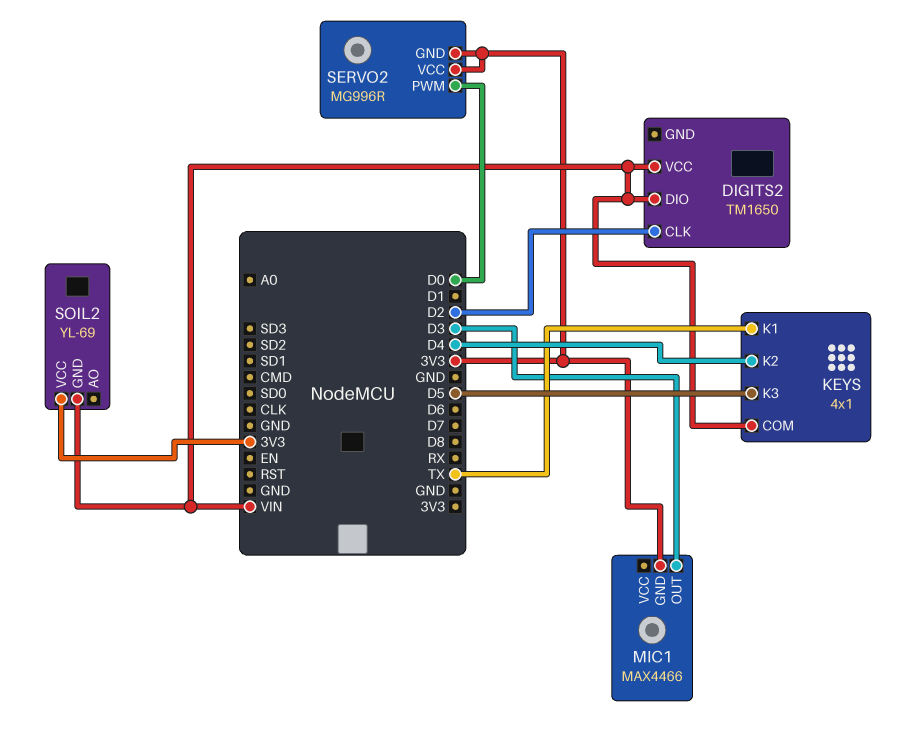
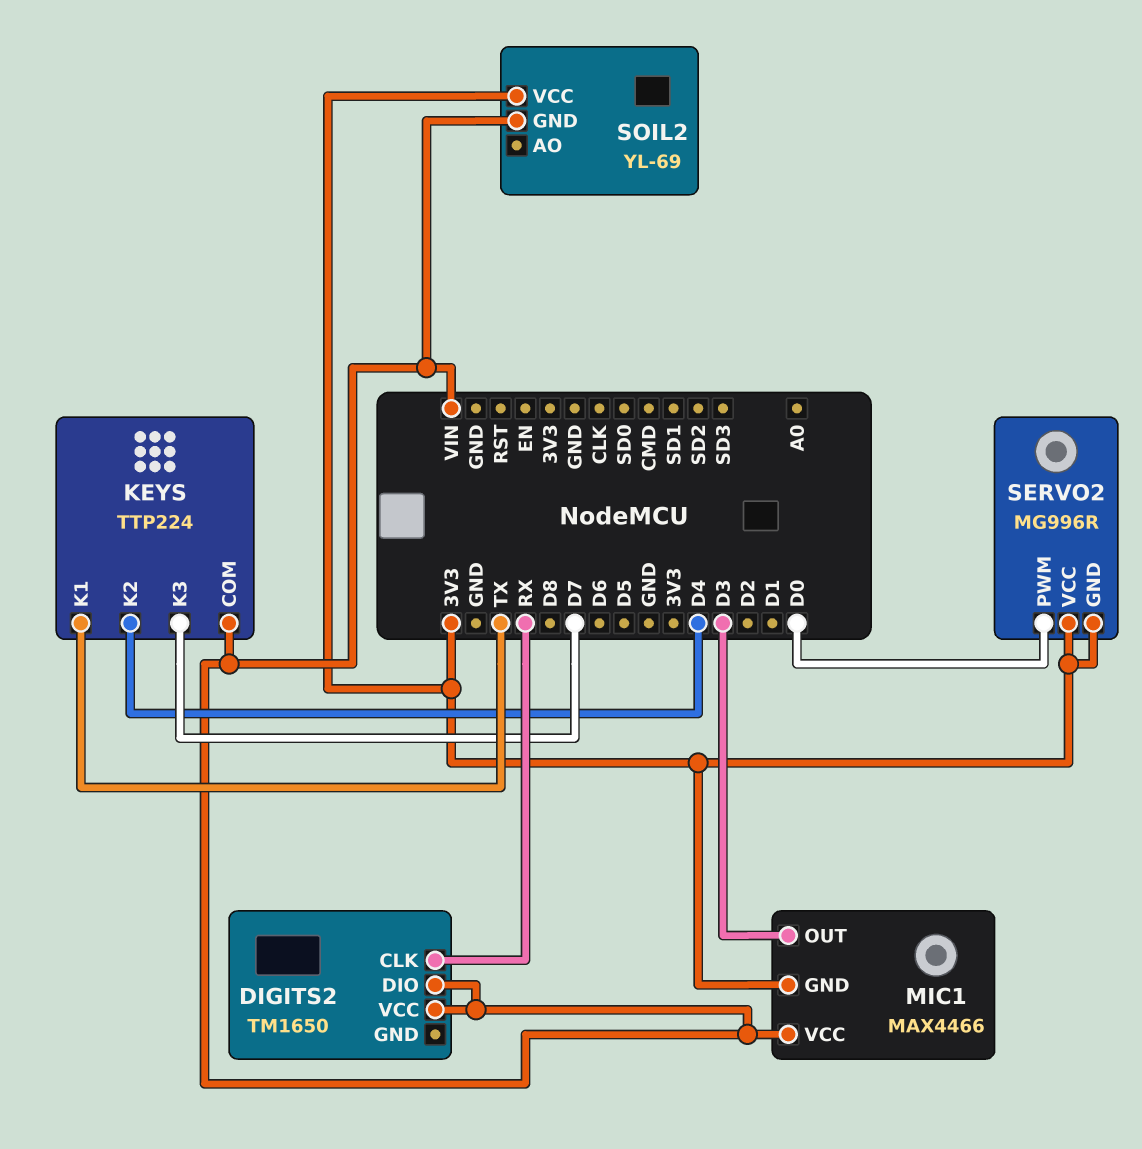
DIGITS2 pin CLK: D2 -> RX
KEYS: 4x1 -> TTP224
KEYS pin K3: D5 -> D7
MIC1 pin VCC: none -> VIN

